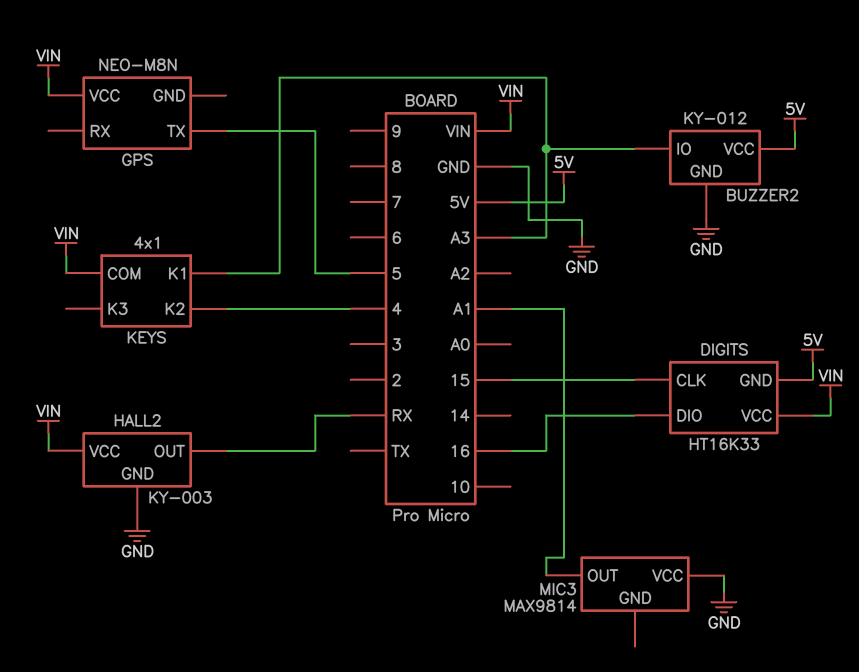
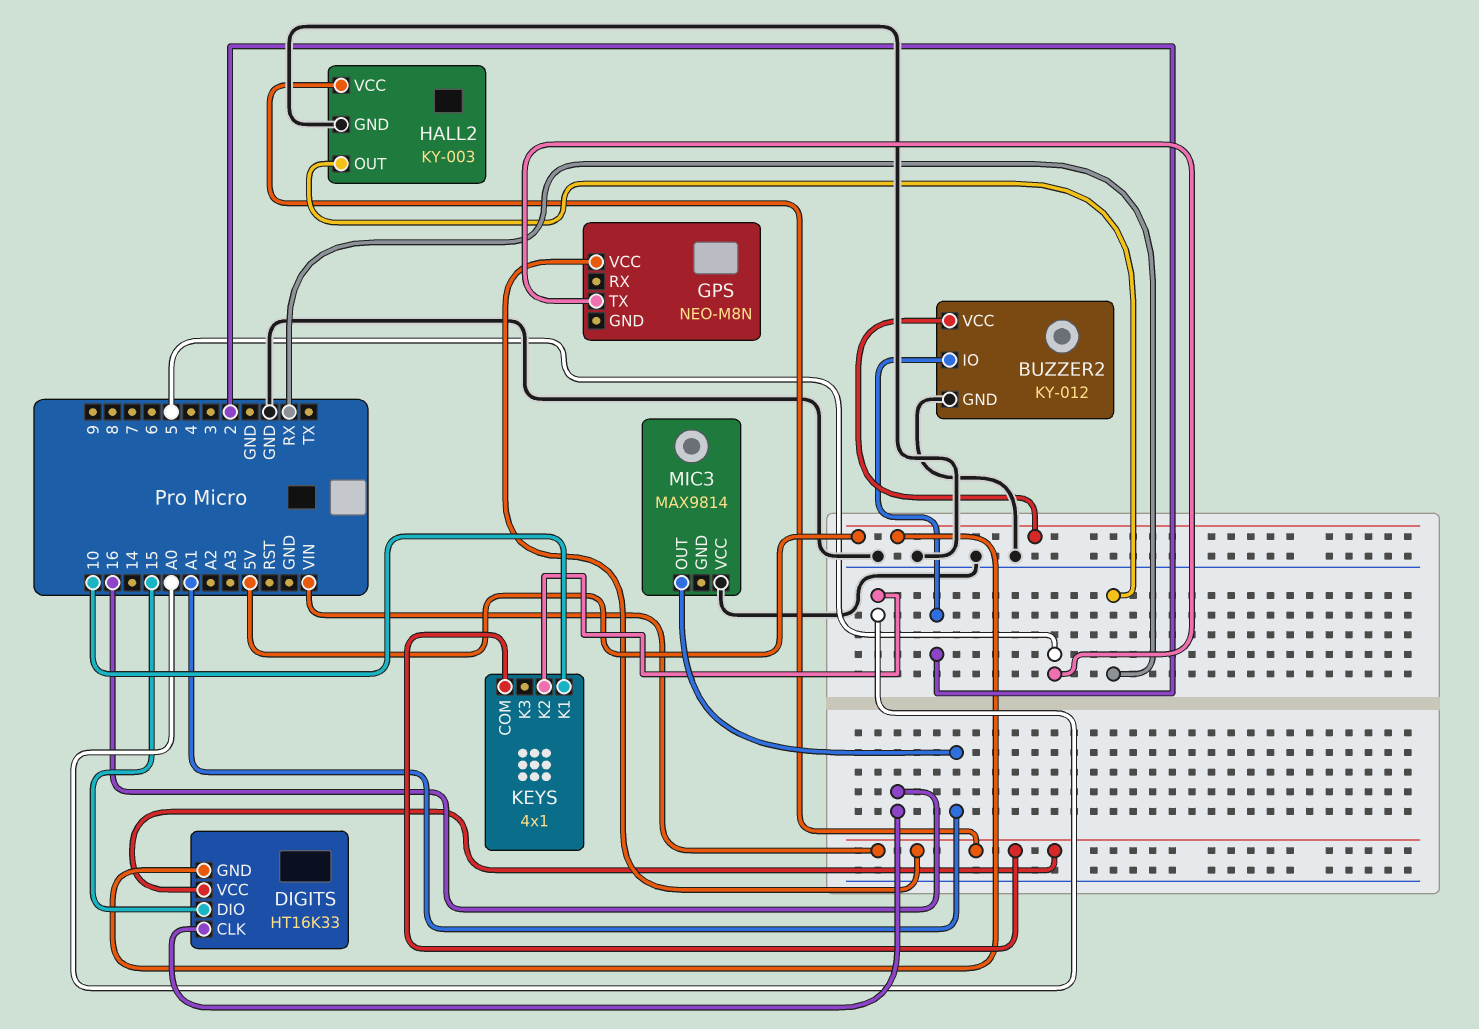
BUZZER2 pin IO: A3 -> 2
DIGITS pin CLK: 15 -> 16
DIGITS pin DIO: 16 -> 15
KEYS pin K1: A3 -> 10
KEYS pin K2: 4 -> A0

